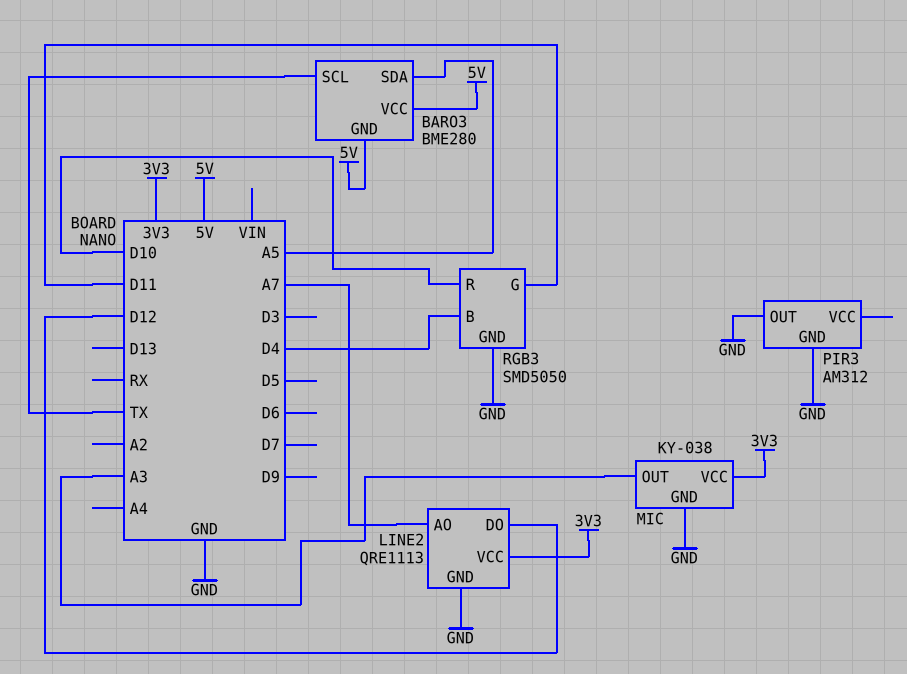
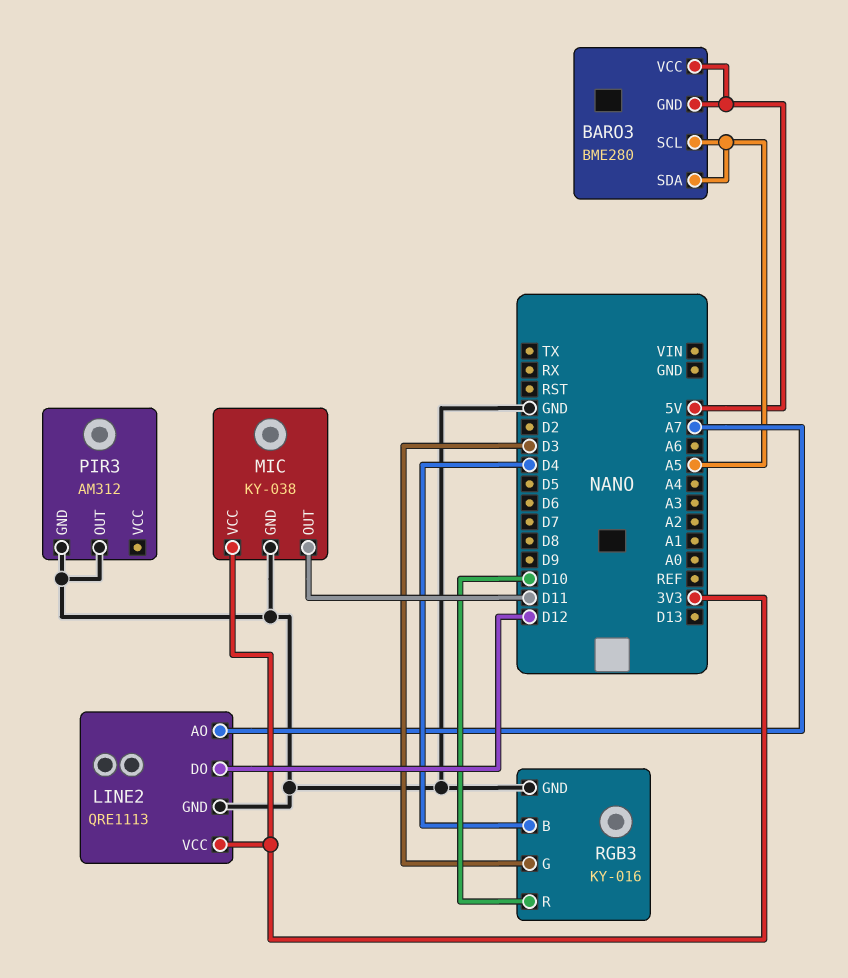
BARO3 pin SCL: TX -> A5
MIC pin OUT: A3 -> D11
RGB3: SMD5050 -> KY-016
RGB3 pin G: D11 -> D3

